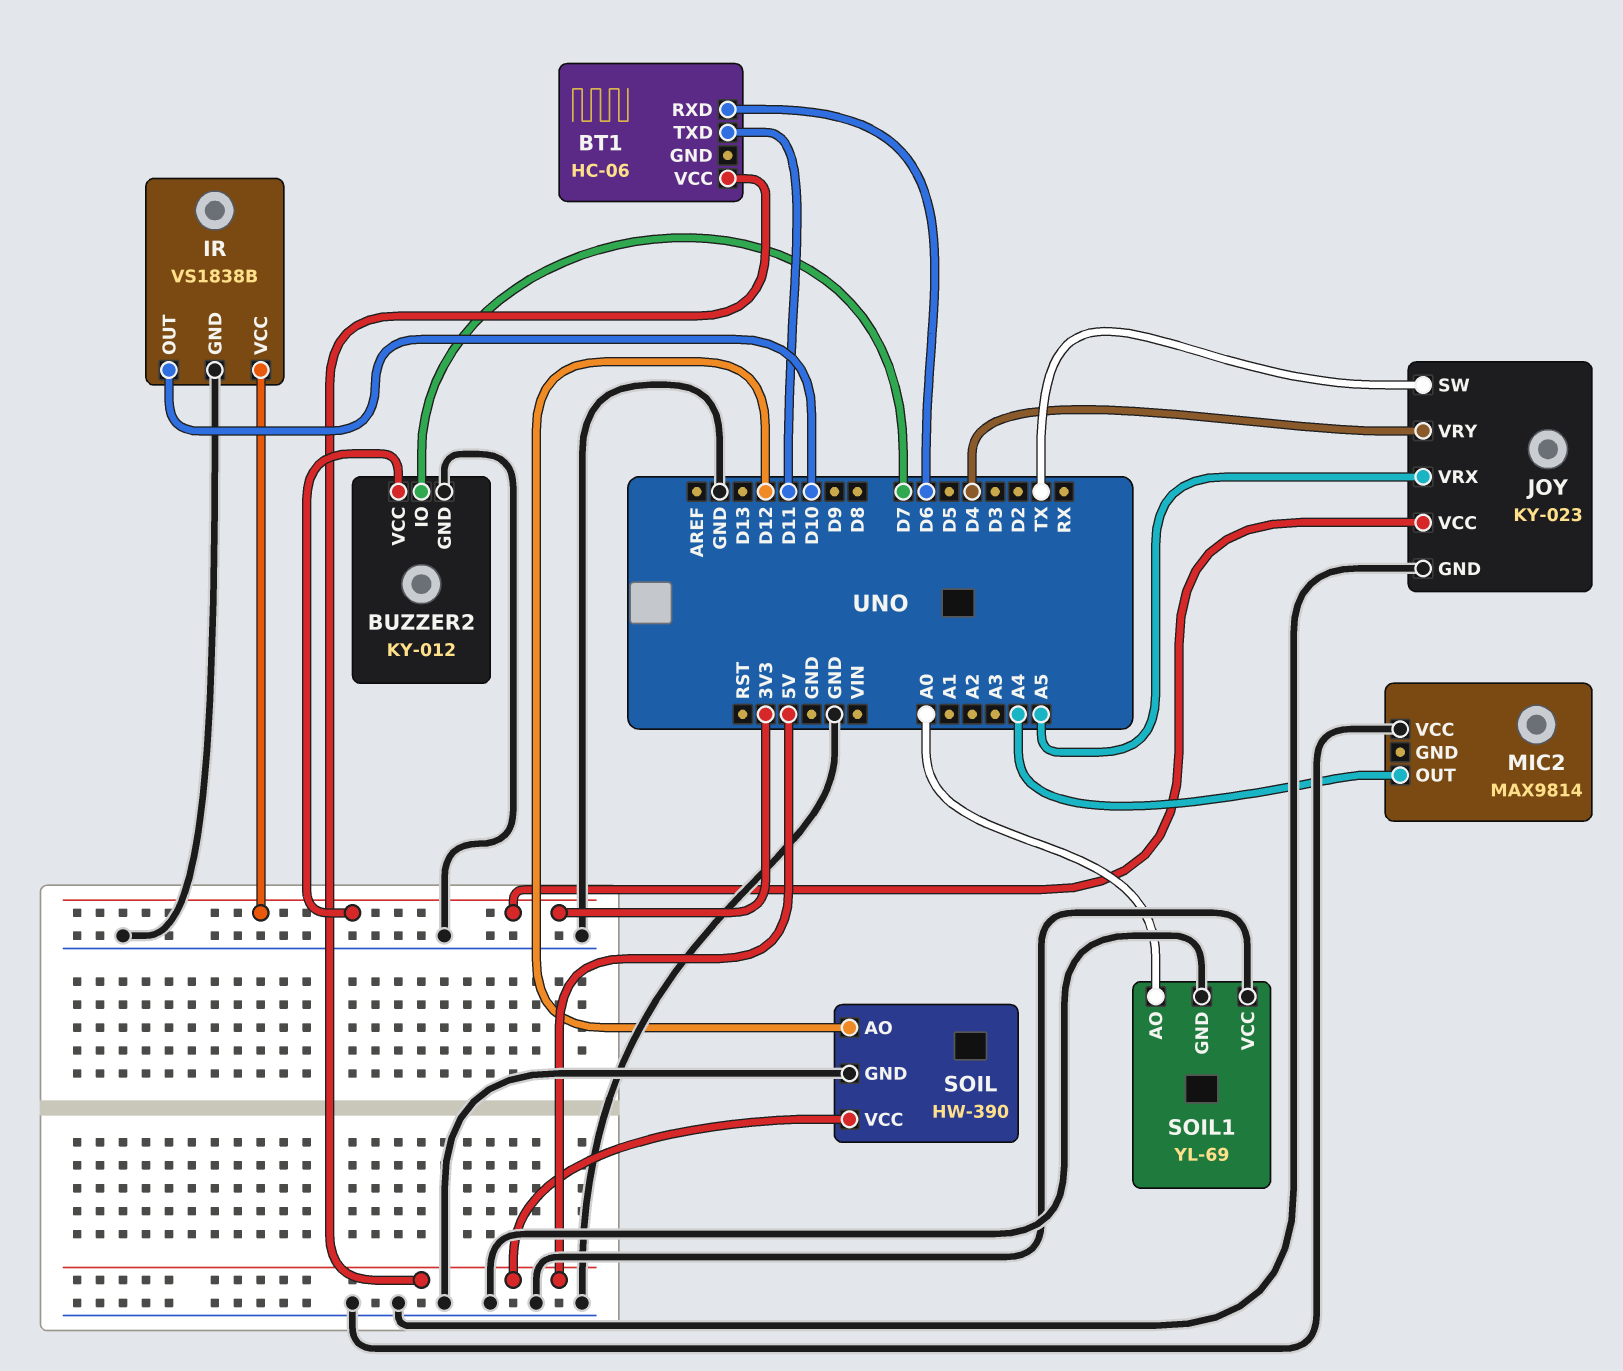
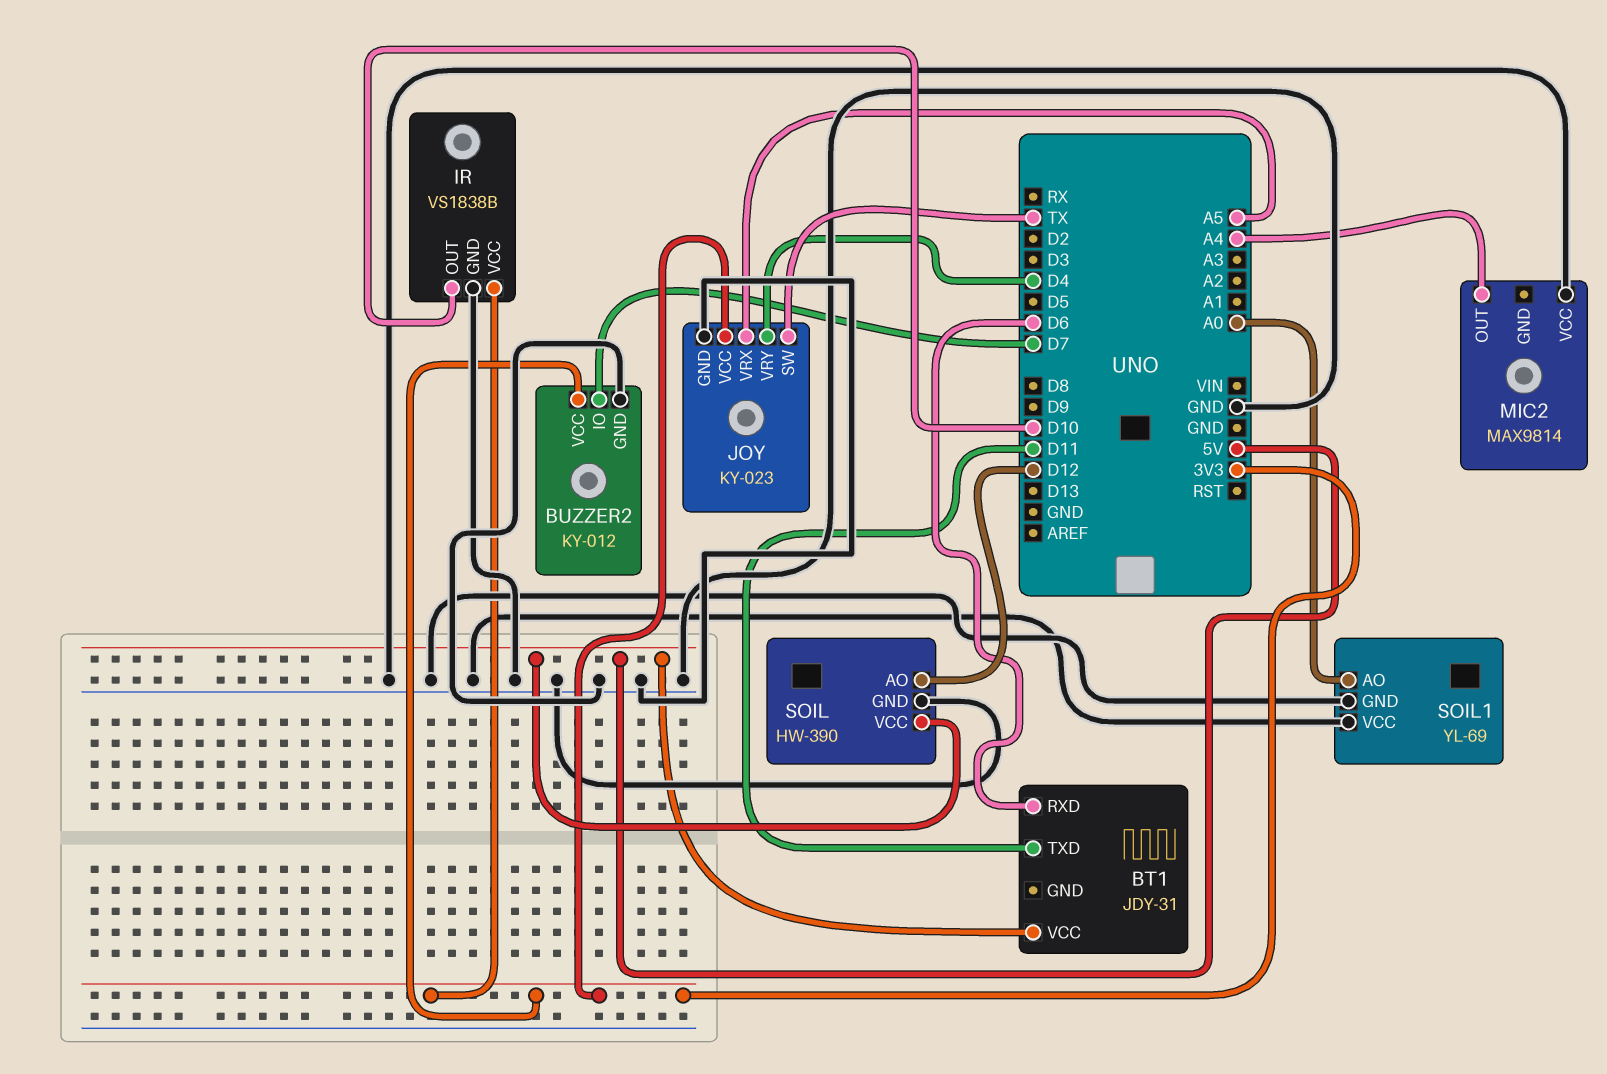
BT1: HC-06 -> JDY-31

